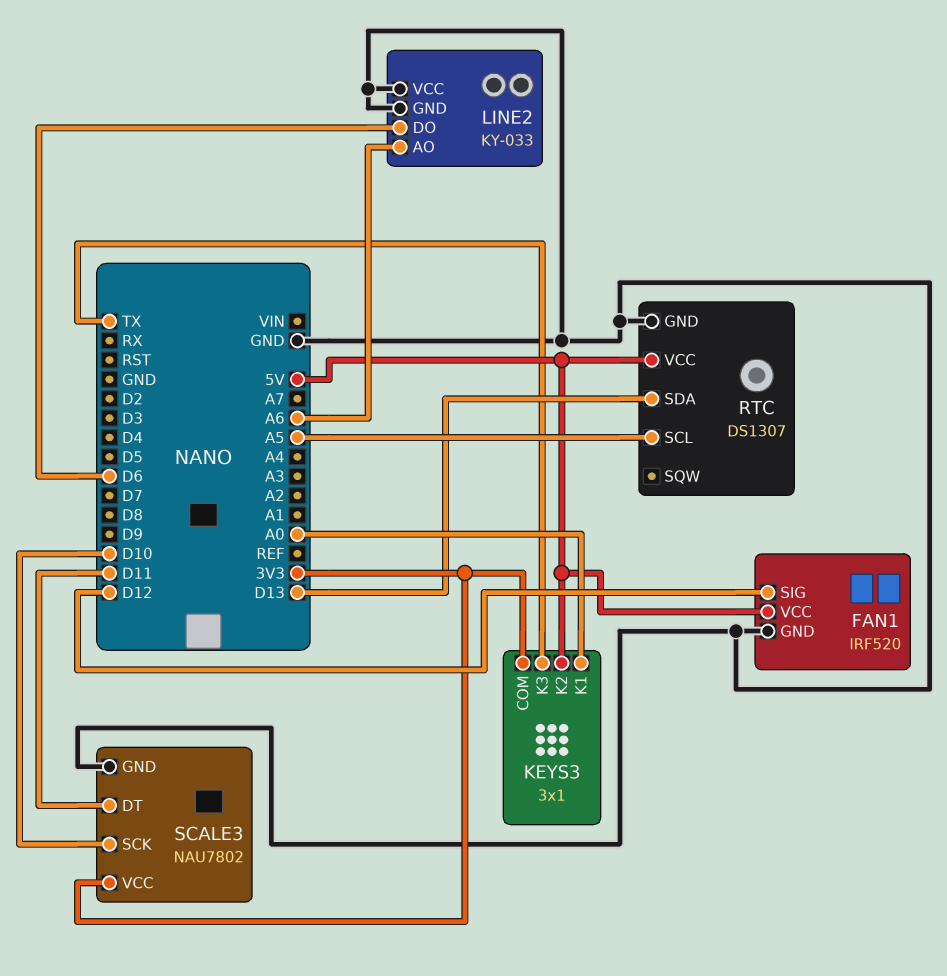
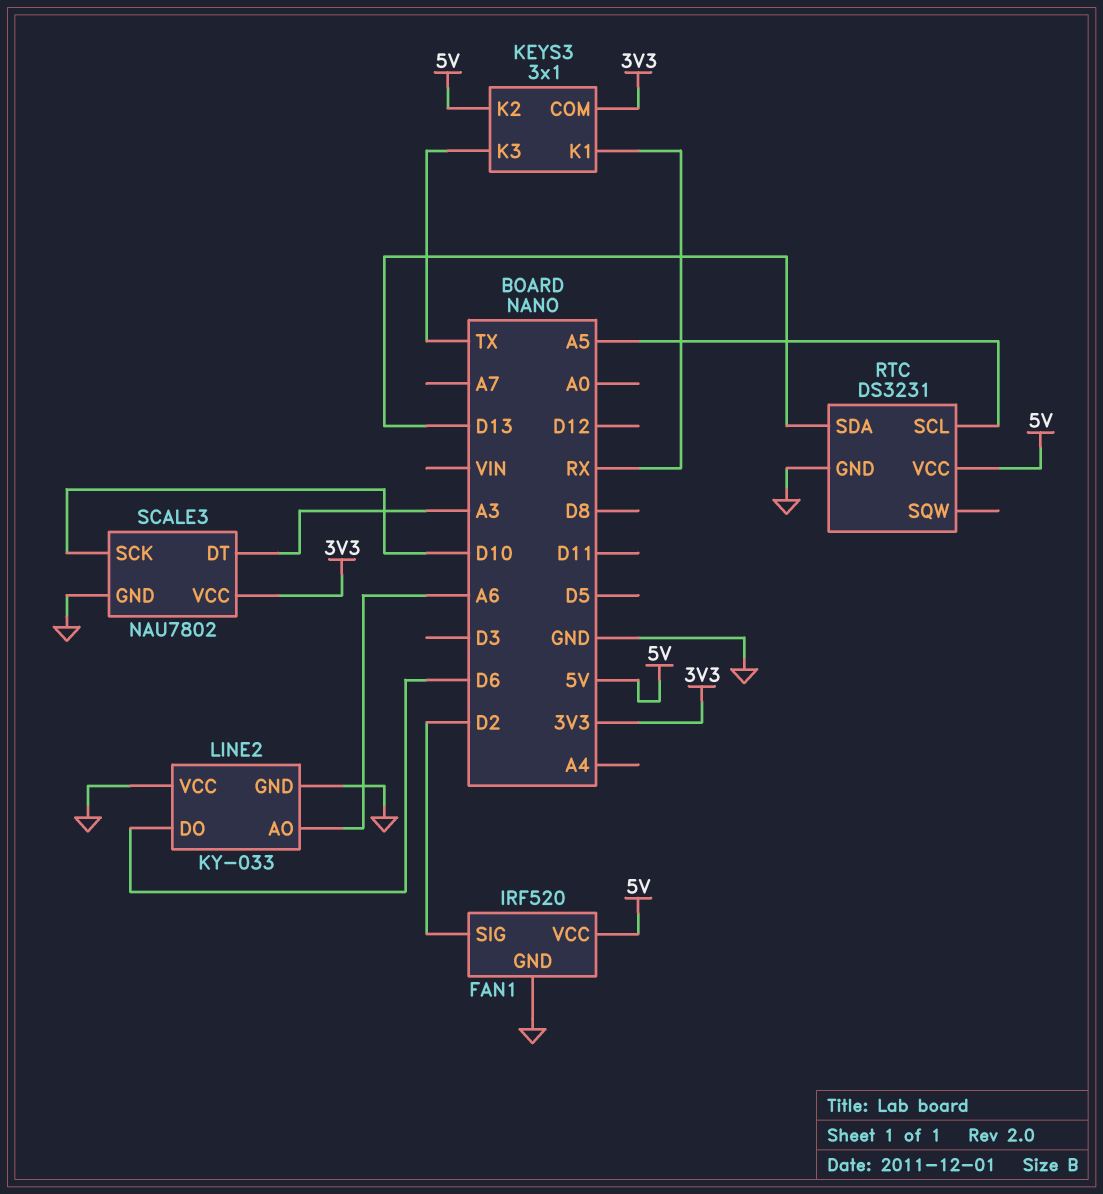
FAN1 pin SIG: D12 -> D2
KEYS3 pin K1: A0 -> RX
RTC: DS1307 -> DS3231
SCALE3 pin DT: D11 -> A3

